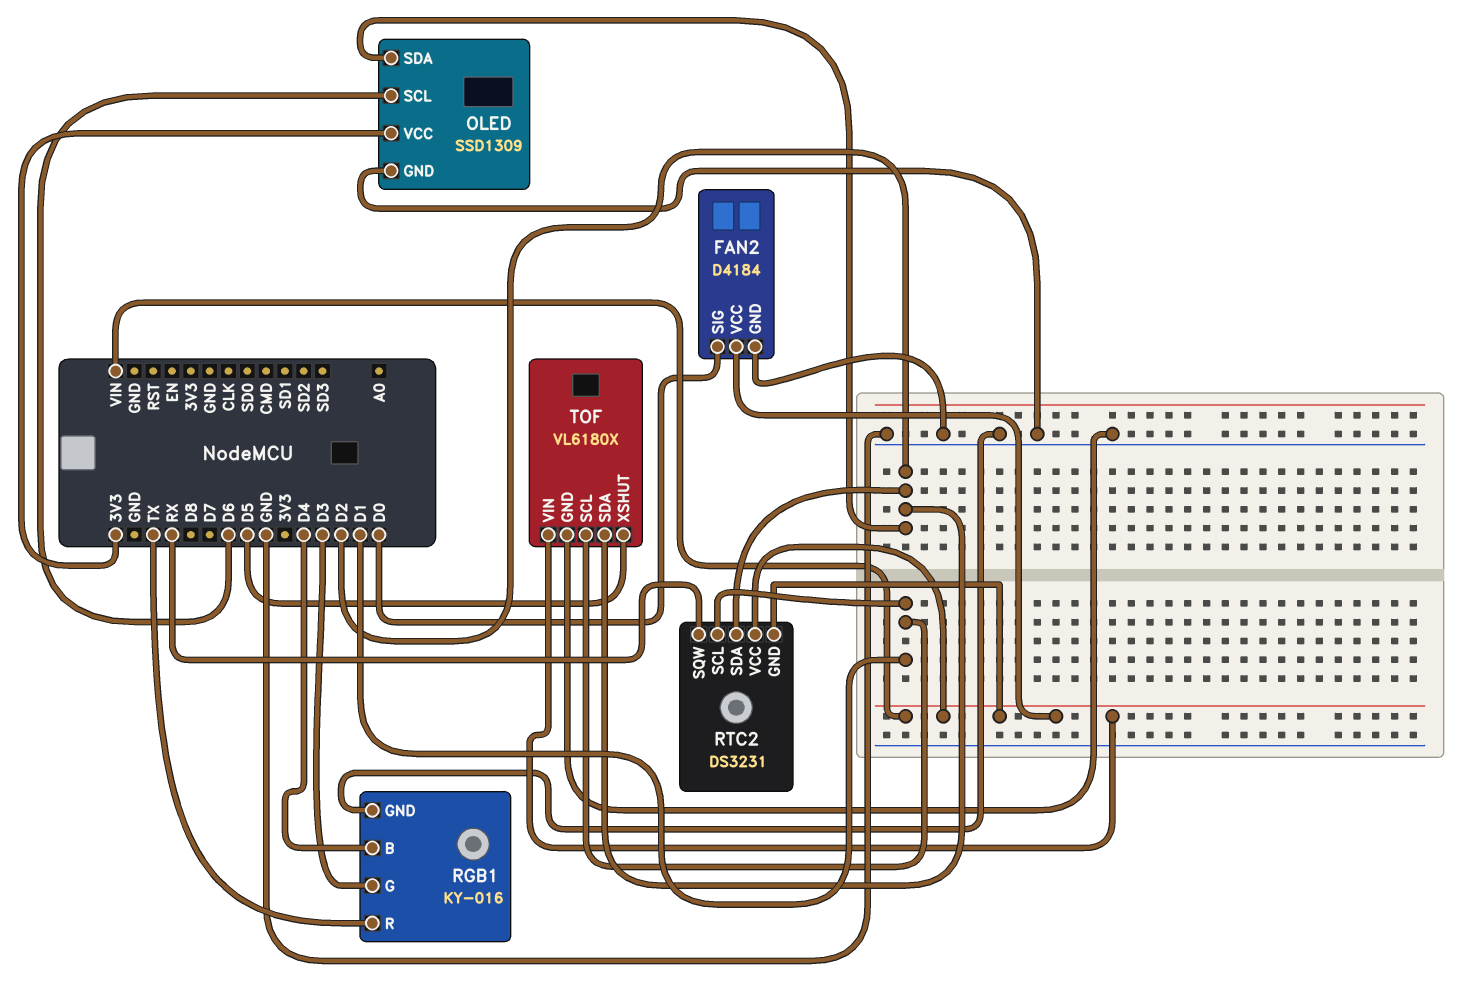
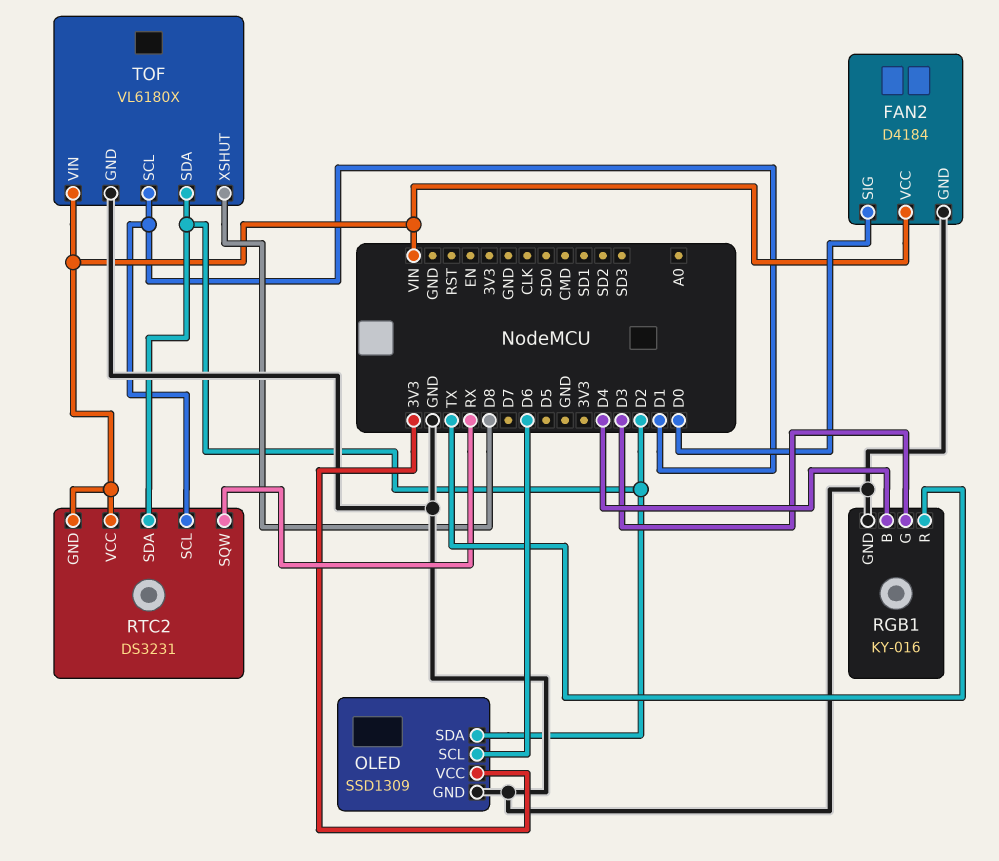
TOF pin XSHUT: D5 -> D8

